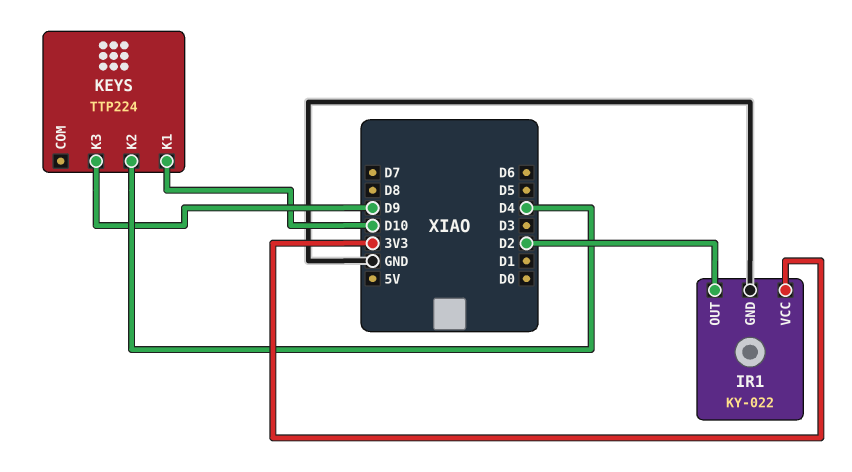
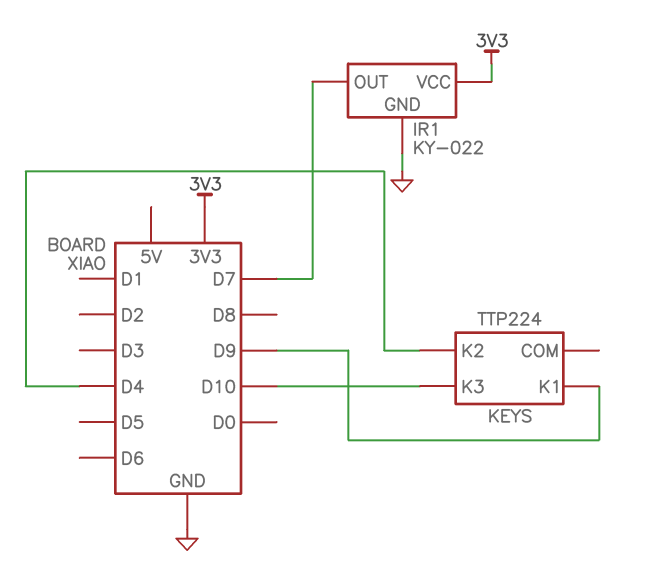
IR1 pin OUT: D2 -> D7
KEYS pin K1: D10 -> D9
KEYS pin K3: D9 -> D10

